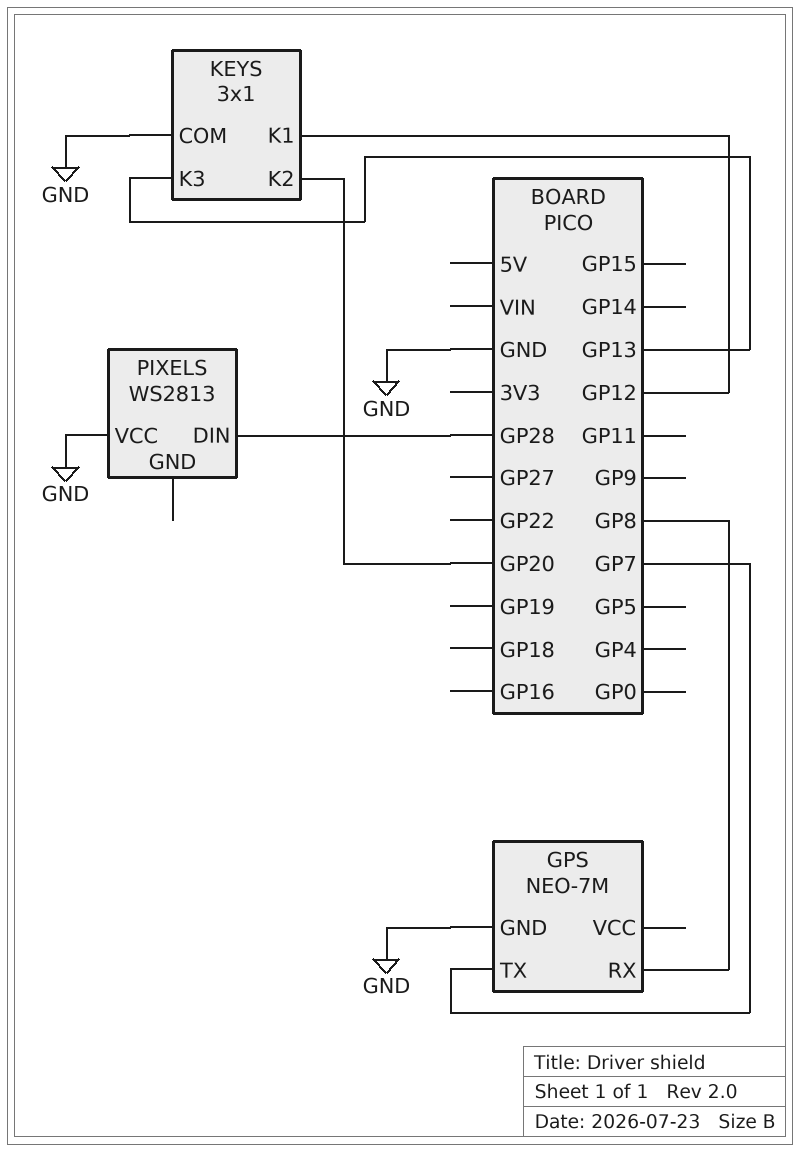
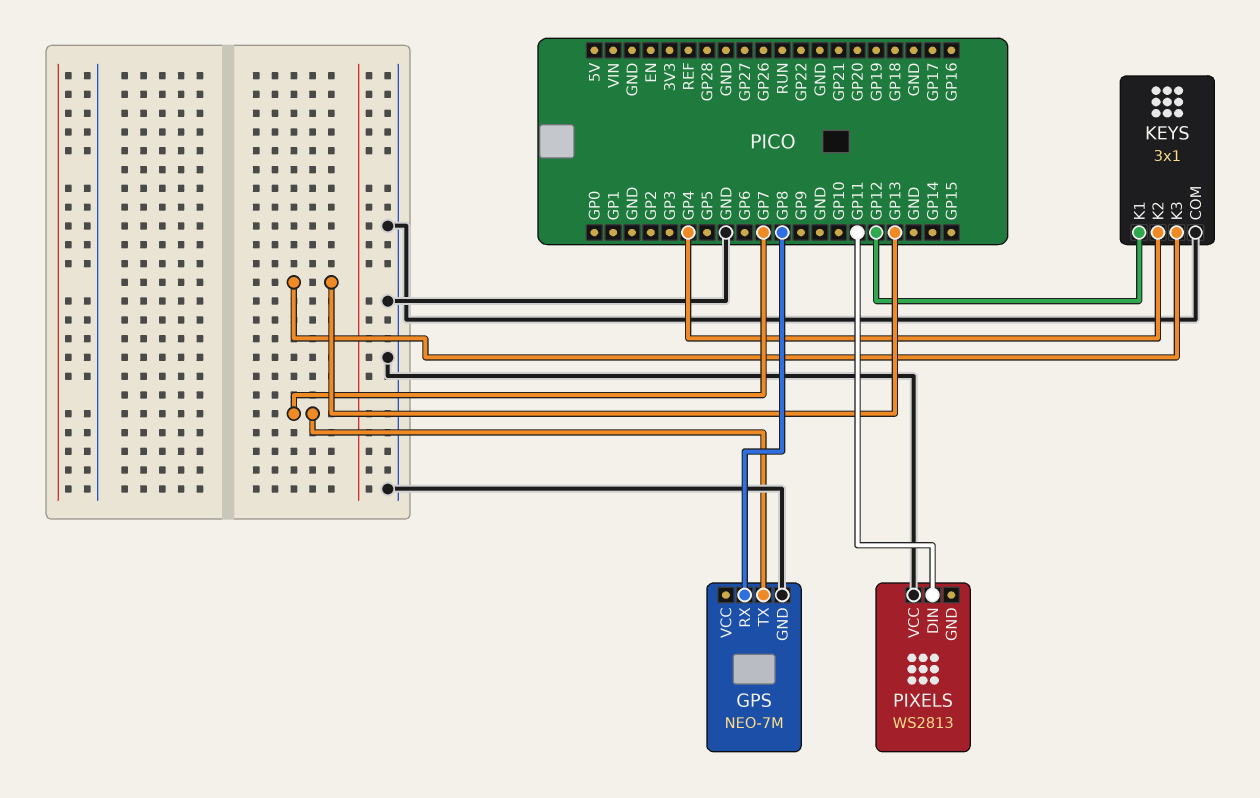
KEYS pin K2: GP20 -> GP4
PIXELS pin DIN: GP28 -> GP11

